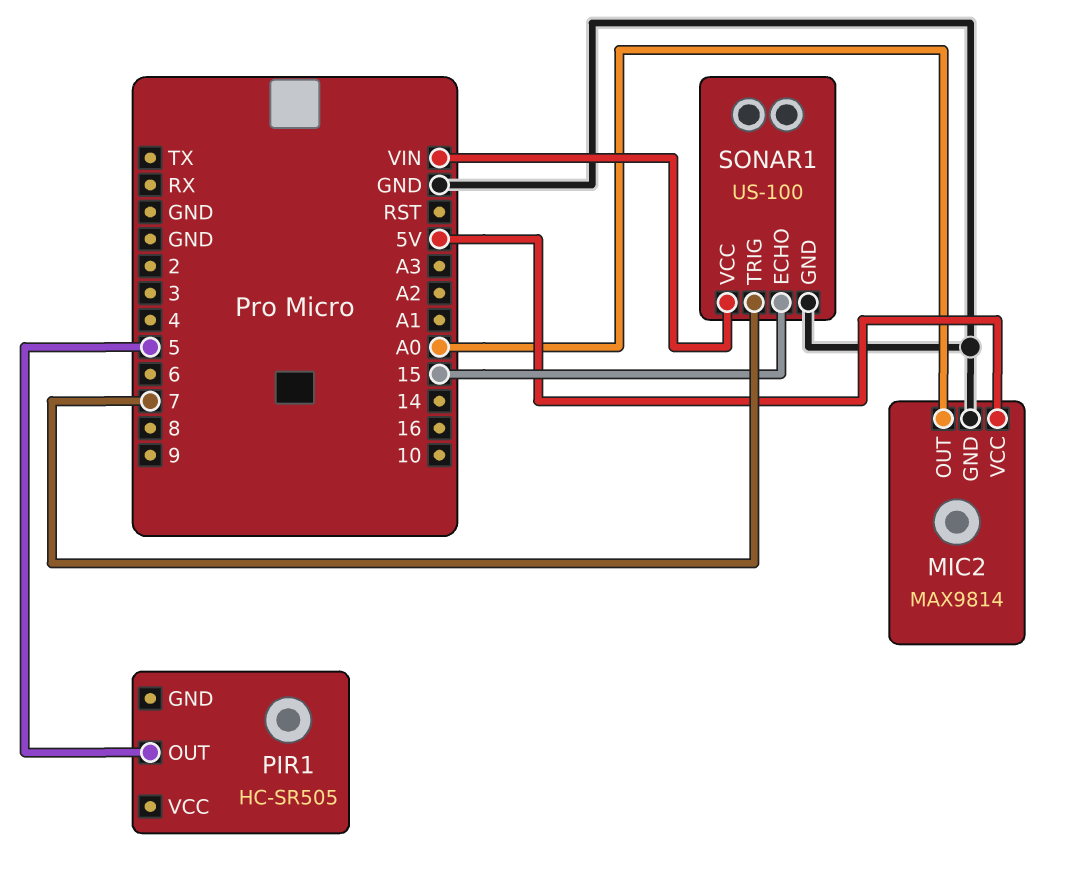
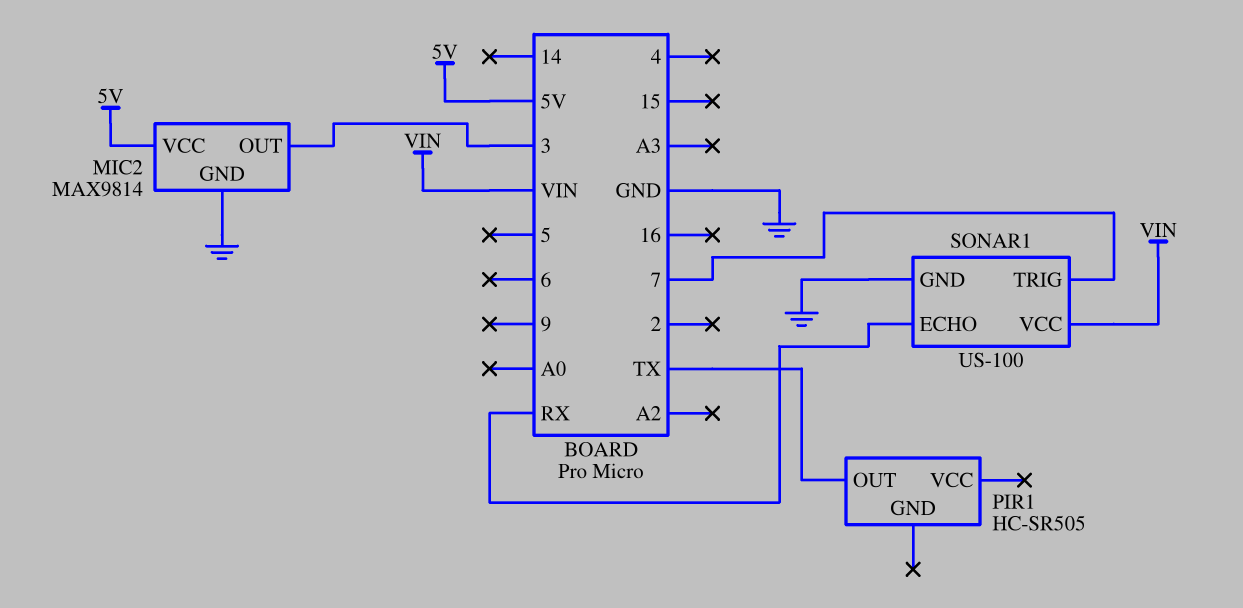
MIC2 pin OUT: A0 -> 3
PIR1 pin OUT: 5 -> TX
SONAR1 pin ECHO: 15 -> RX

